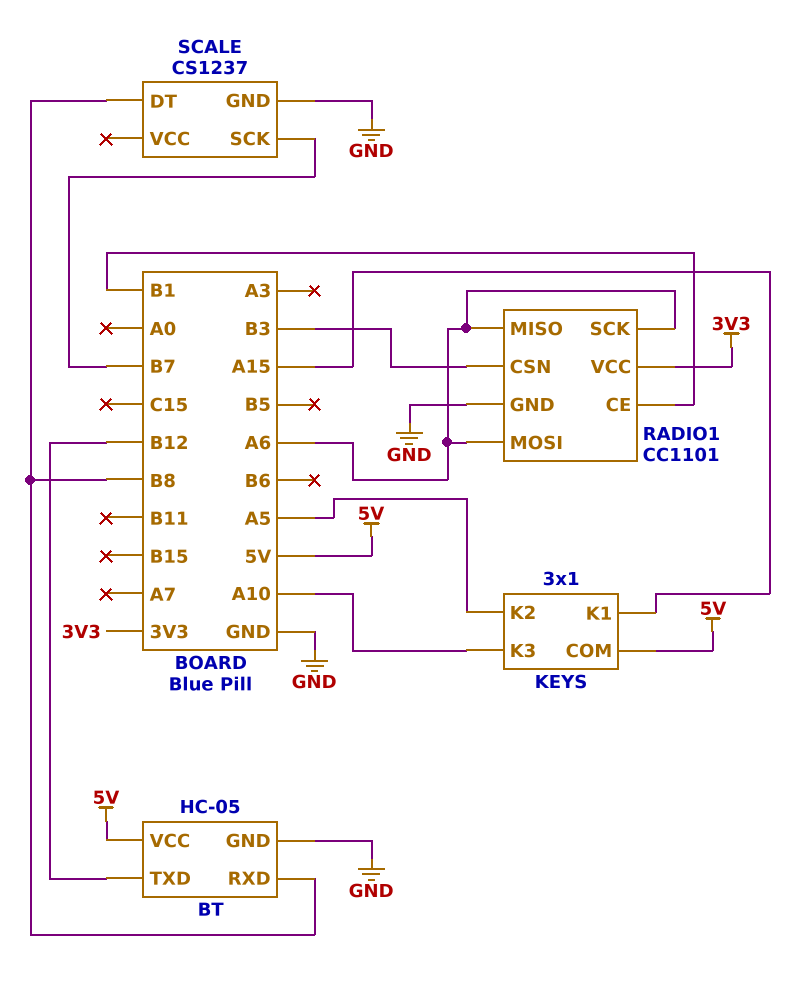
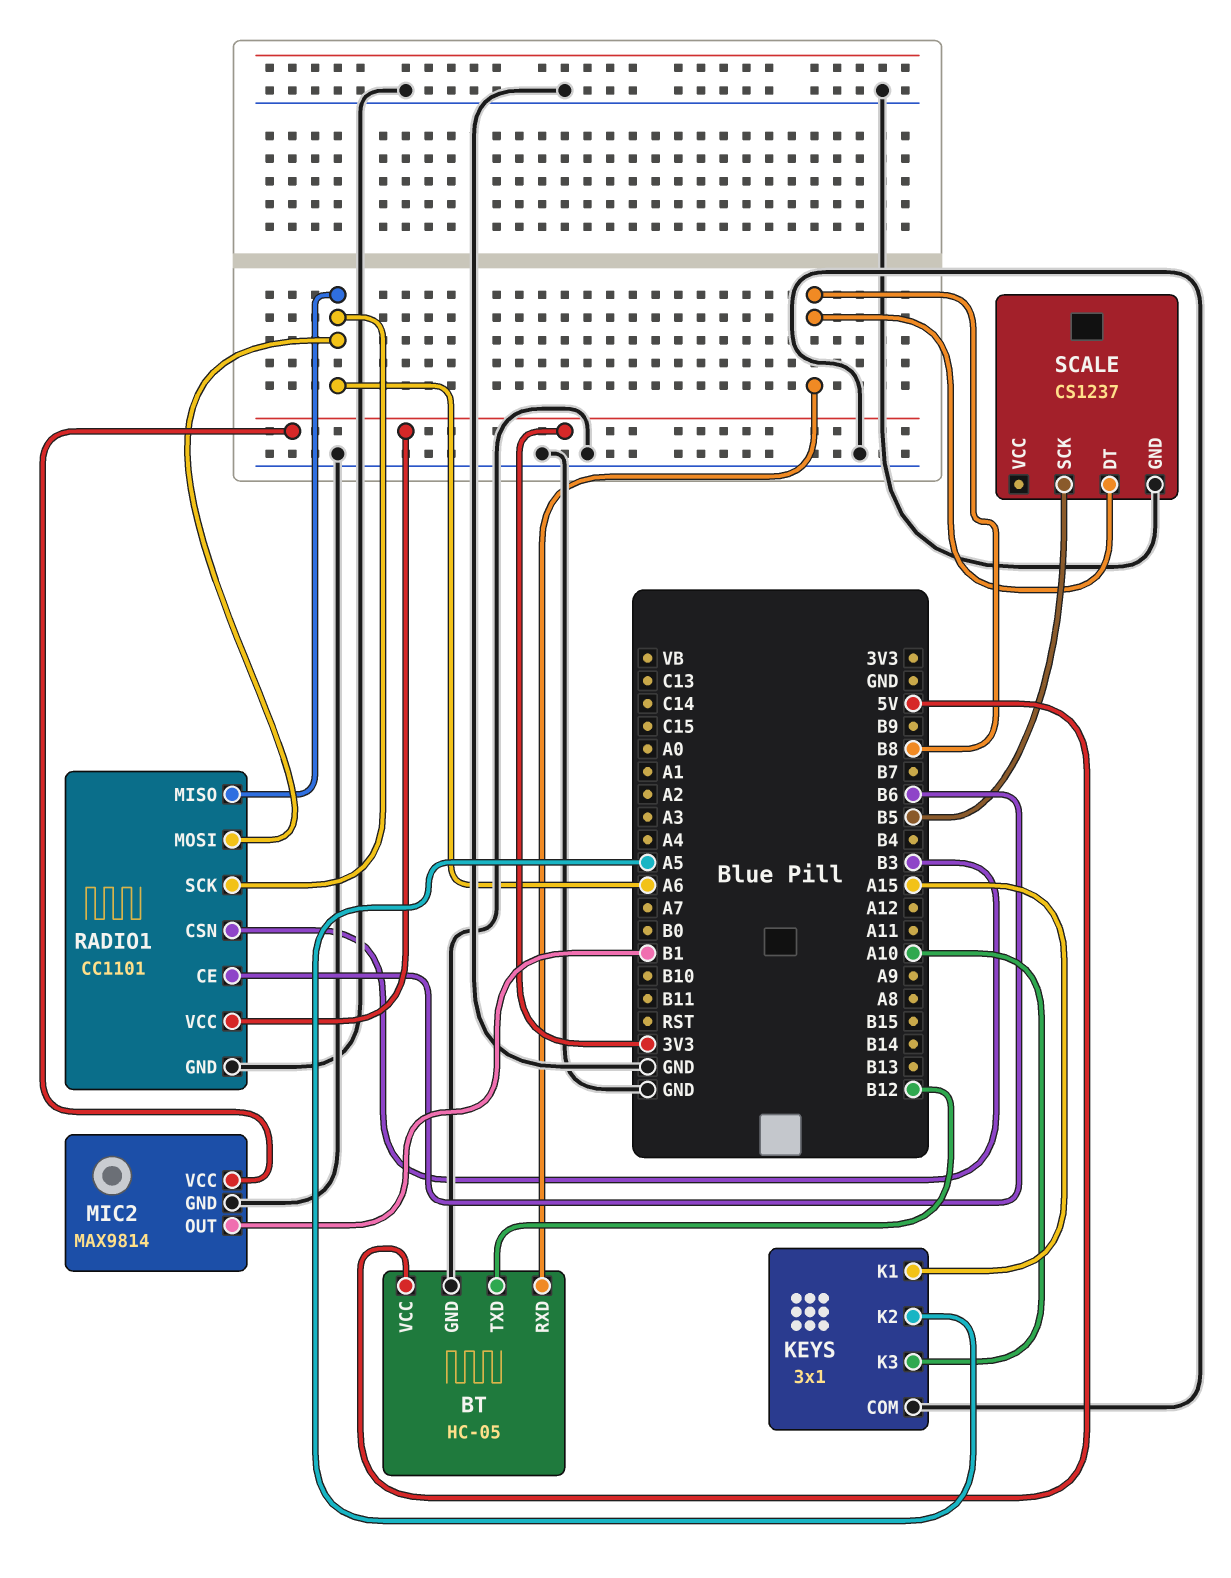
KEYS pin COM: 5V -> GND
MIC2: none -> MAX9814
MIC2 pin GND: none -> GND
MIC2 pin OUT: none -> B1
MIC2 pin VCC: none -> 3V3
RADIO1 pin CE: B1 -> B6
SCALE pin SCK: B7 -> B5

